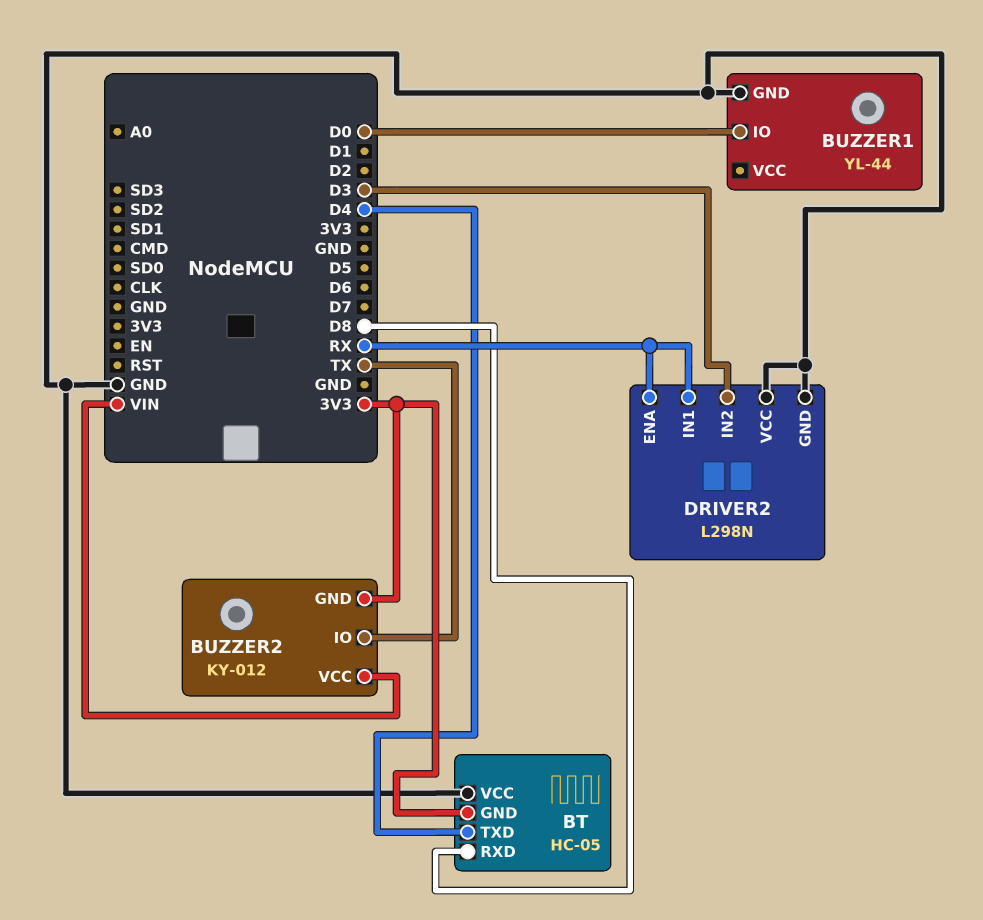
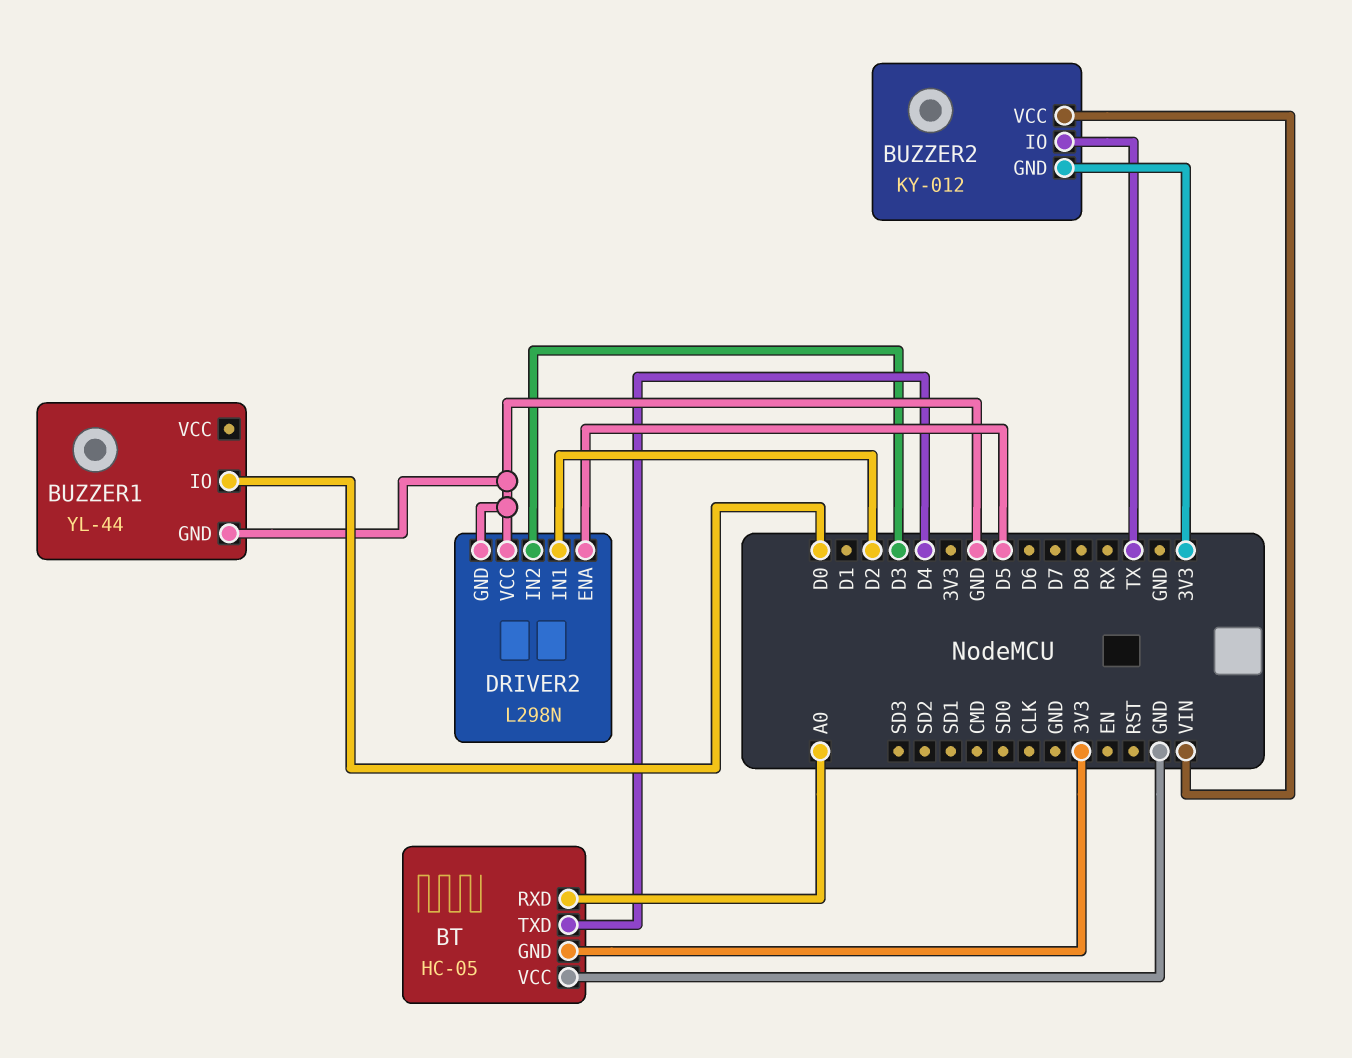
BT pin RXD: D8 -> A0
DRIVER2 pin ENA: RX -> D5
DRIVER2 pin IN1: RX -> D2

